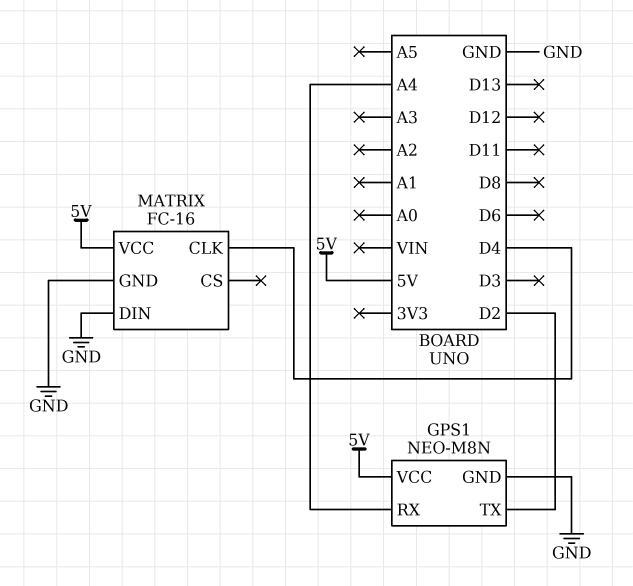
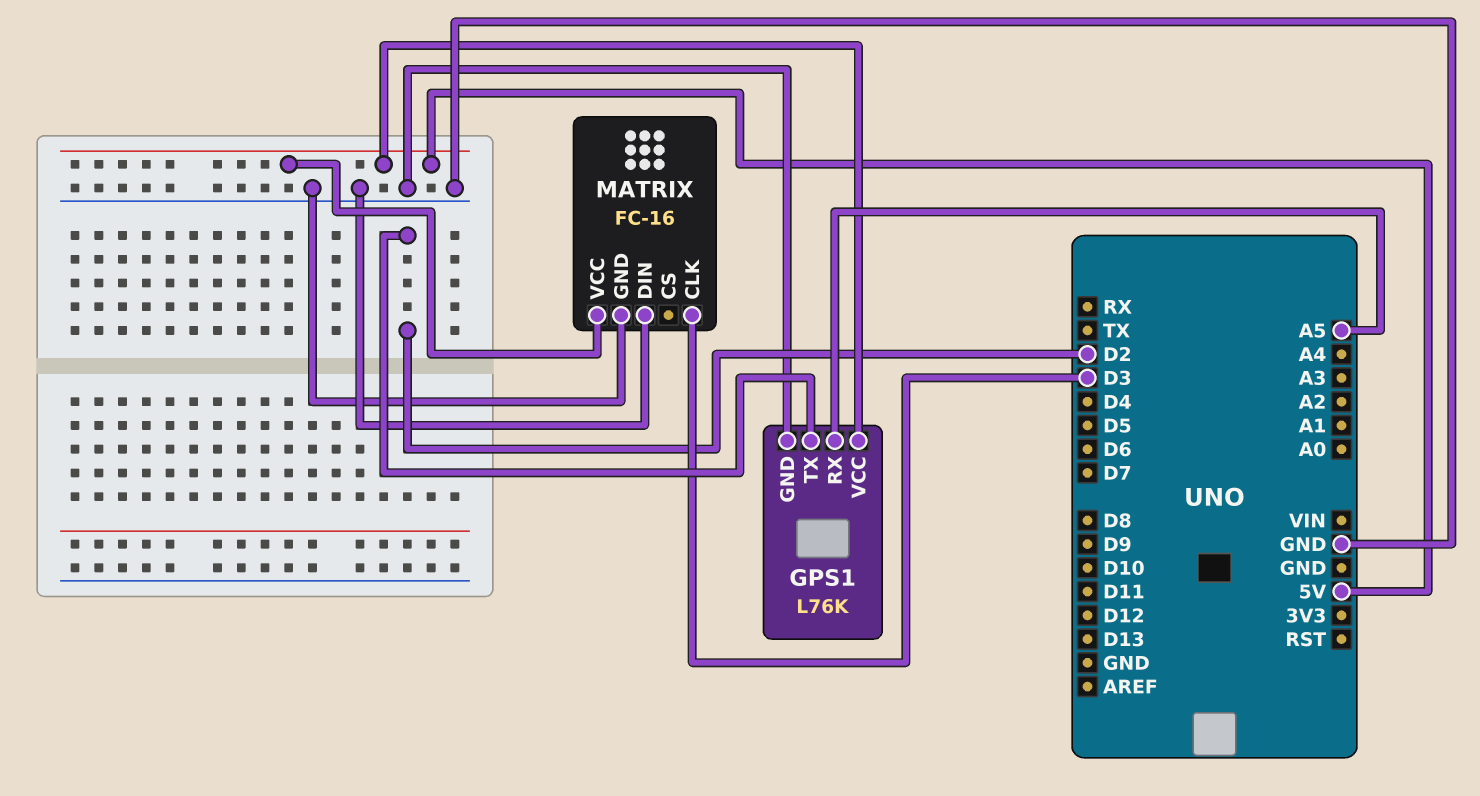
GPS1: NEO-M8N -> L76K
GPS1 pin RX: A4 -> A5
MATRIX pin CLK: D4 -> D3

